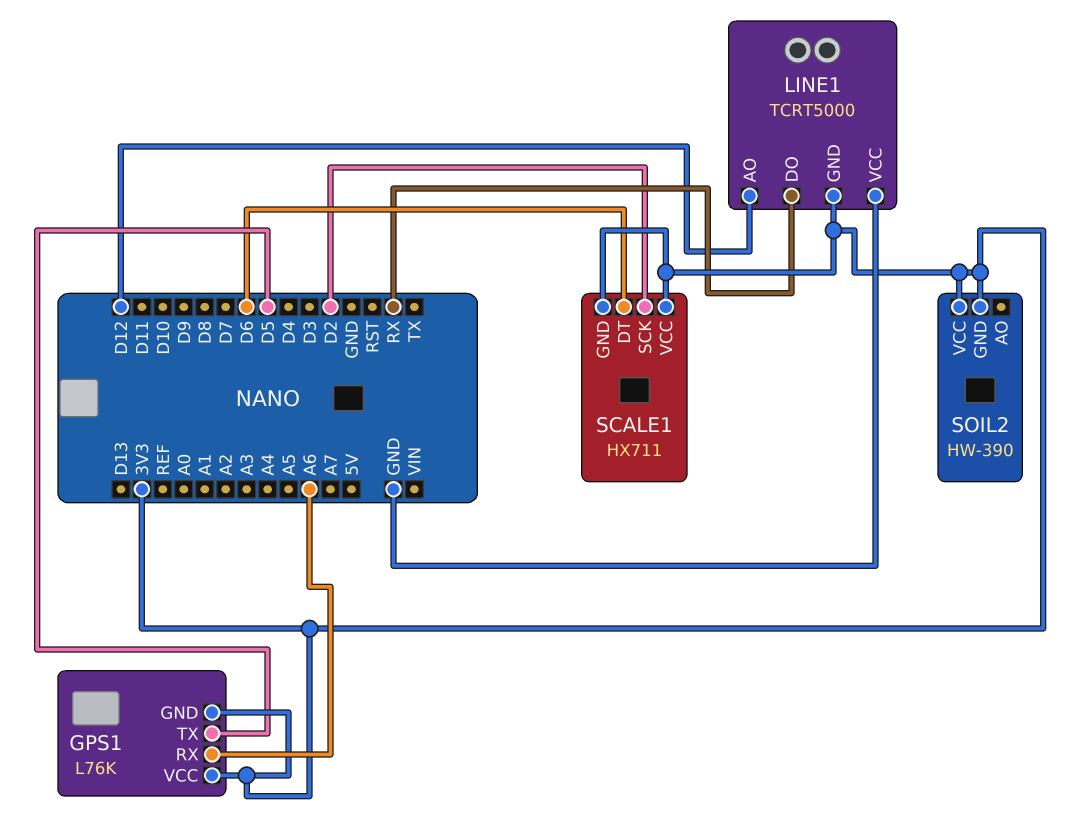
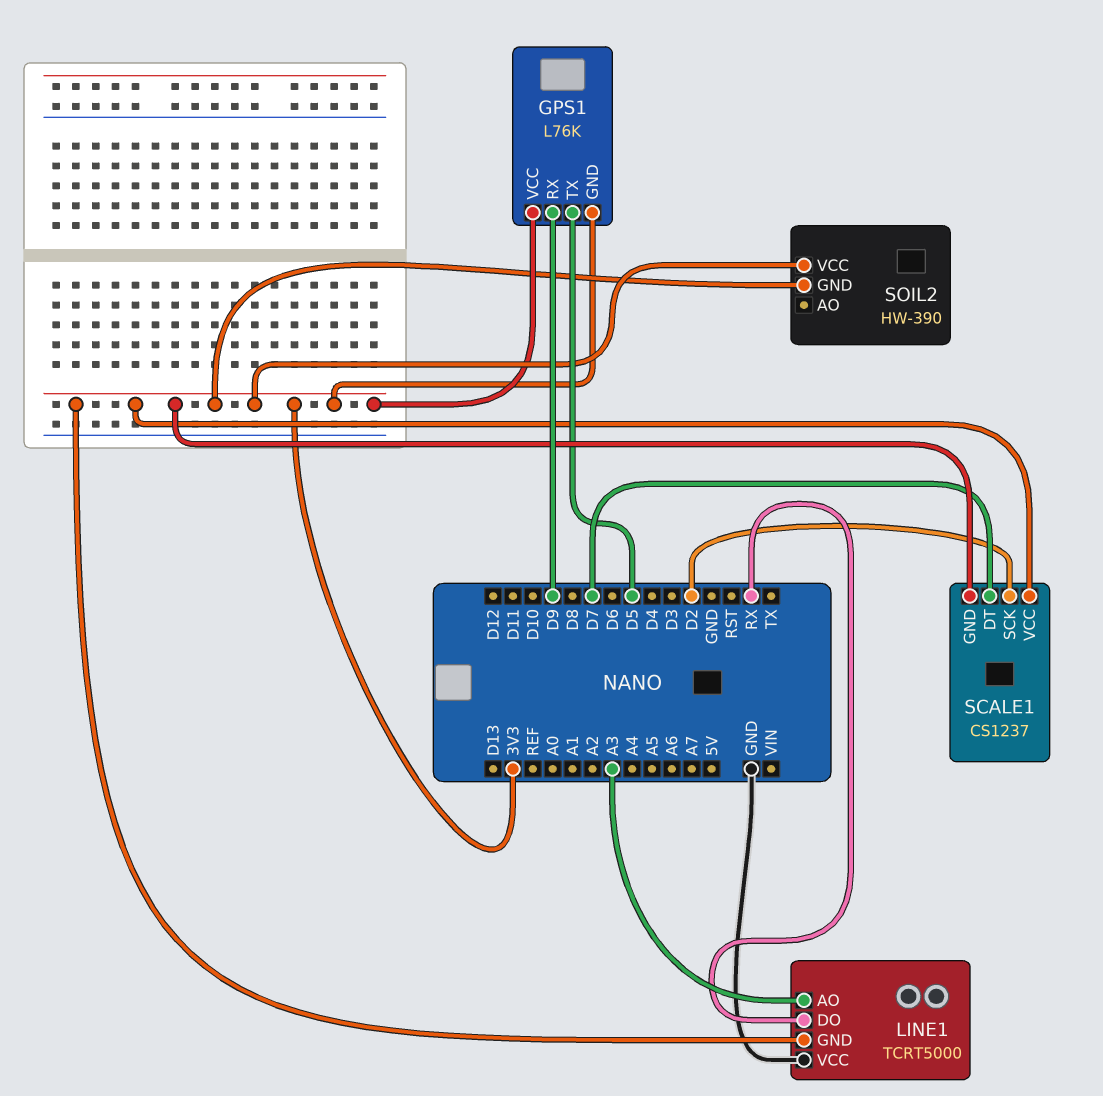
GPS1 pin RX: A6 -> D9
LINE1 pin AO: D12 -> A3
SCALE1: HX711 -> CS1237
SCALE1 pin DT: D6 -> D7

